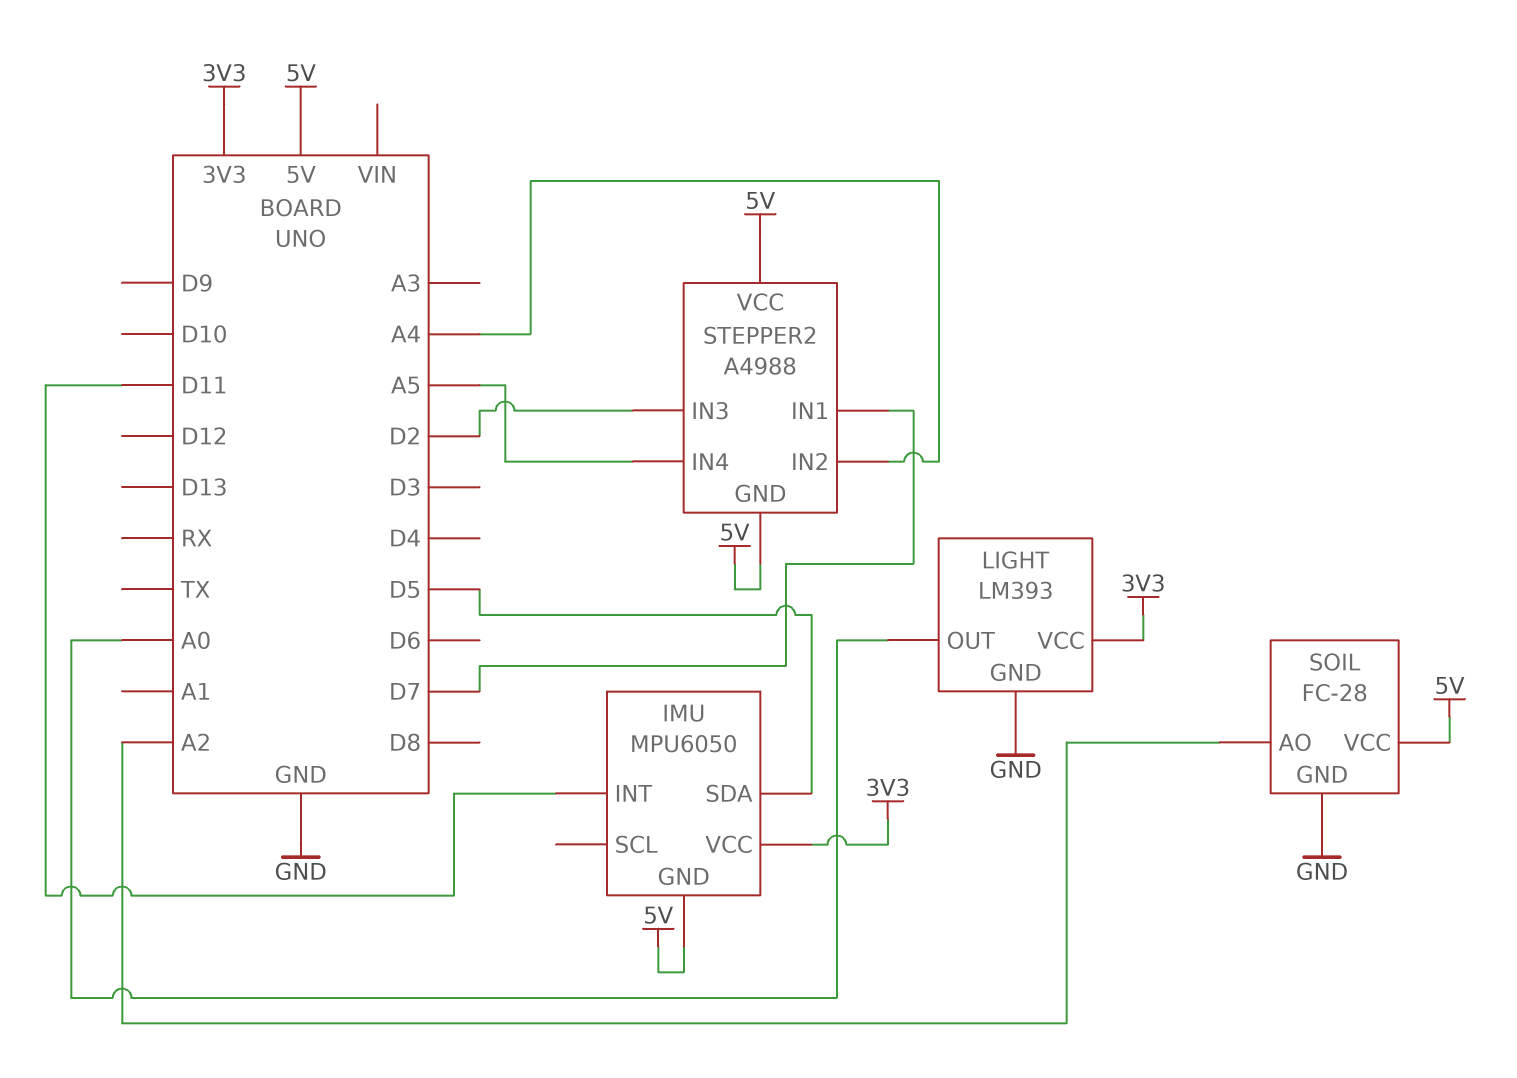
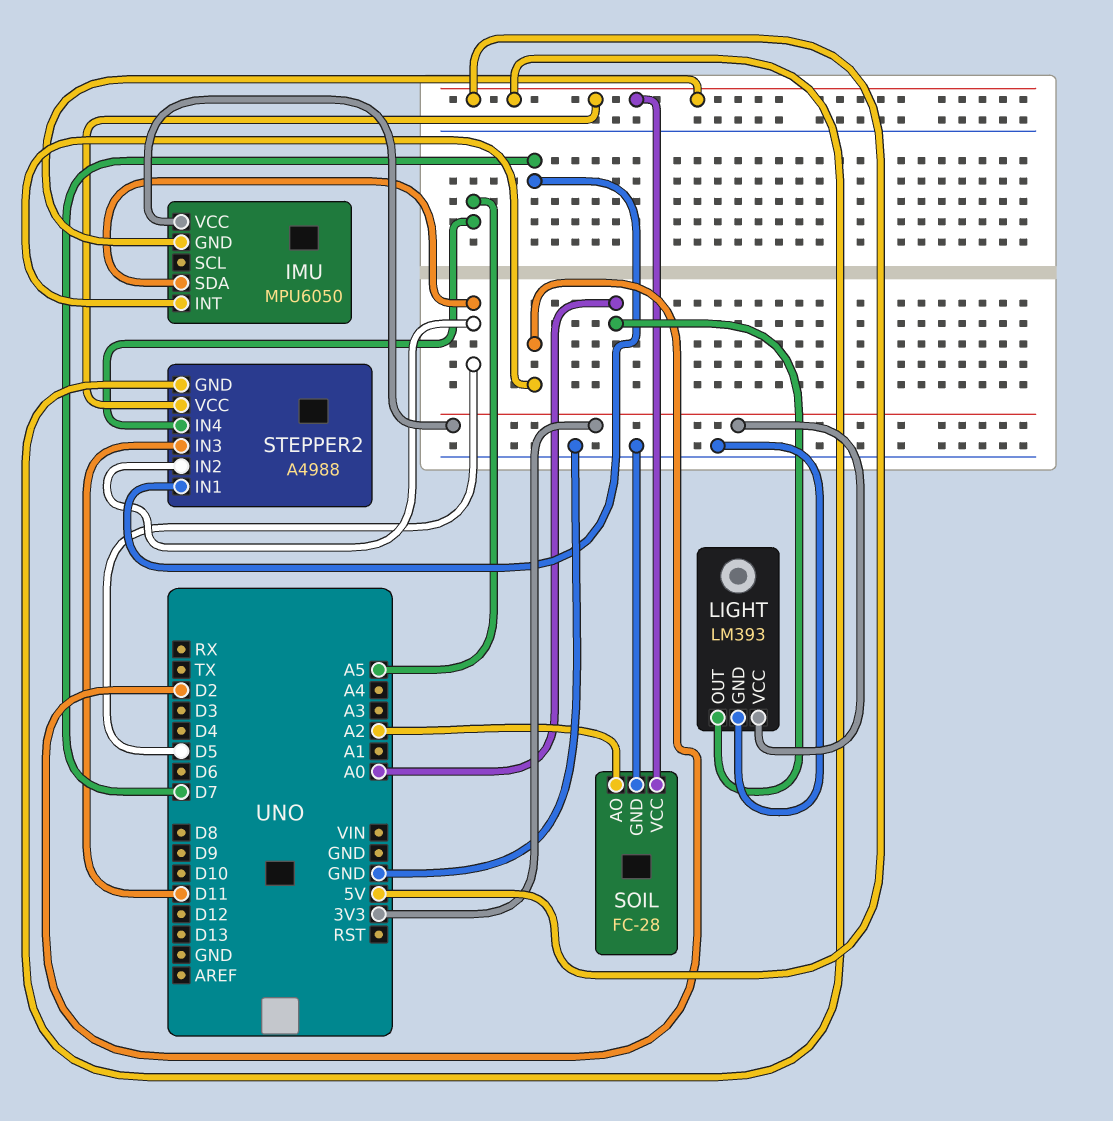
IMU pin INT: D11 -> D2
STEPPER2 pin IN2: A4 -> D5
STEPPER2 pin IN3: D2 -> D11

